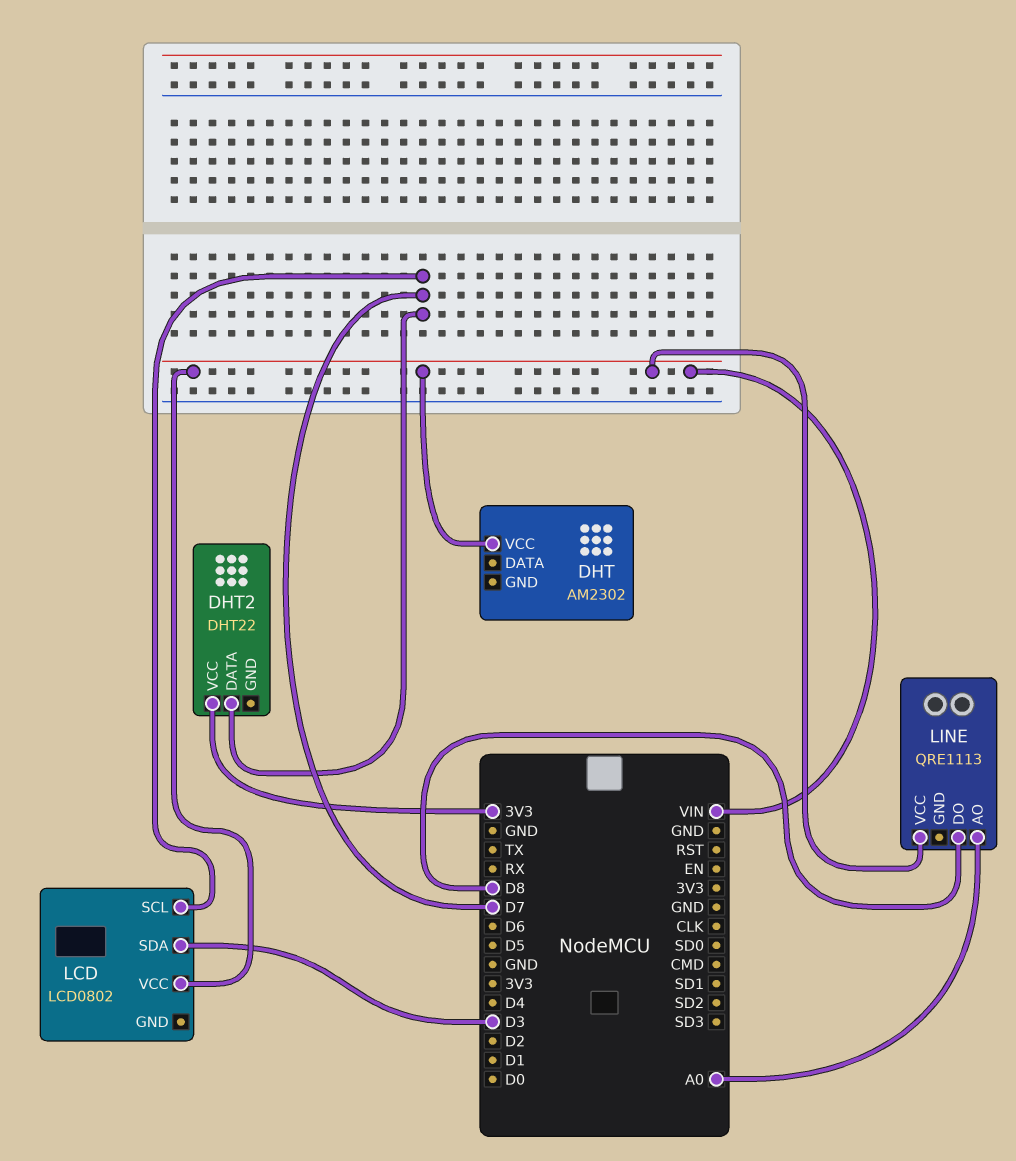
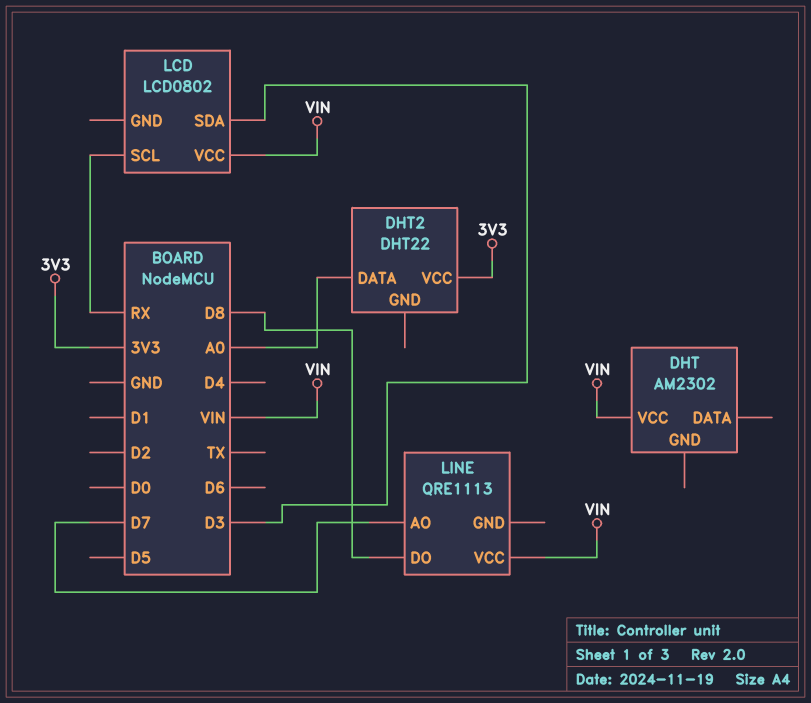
DHT2 pin DATA: D7 -> A0
LCD pin SCL: D7 -> RX
LINE pin AO: A0 -> D7

